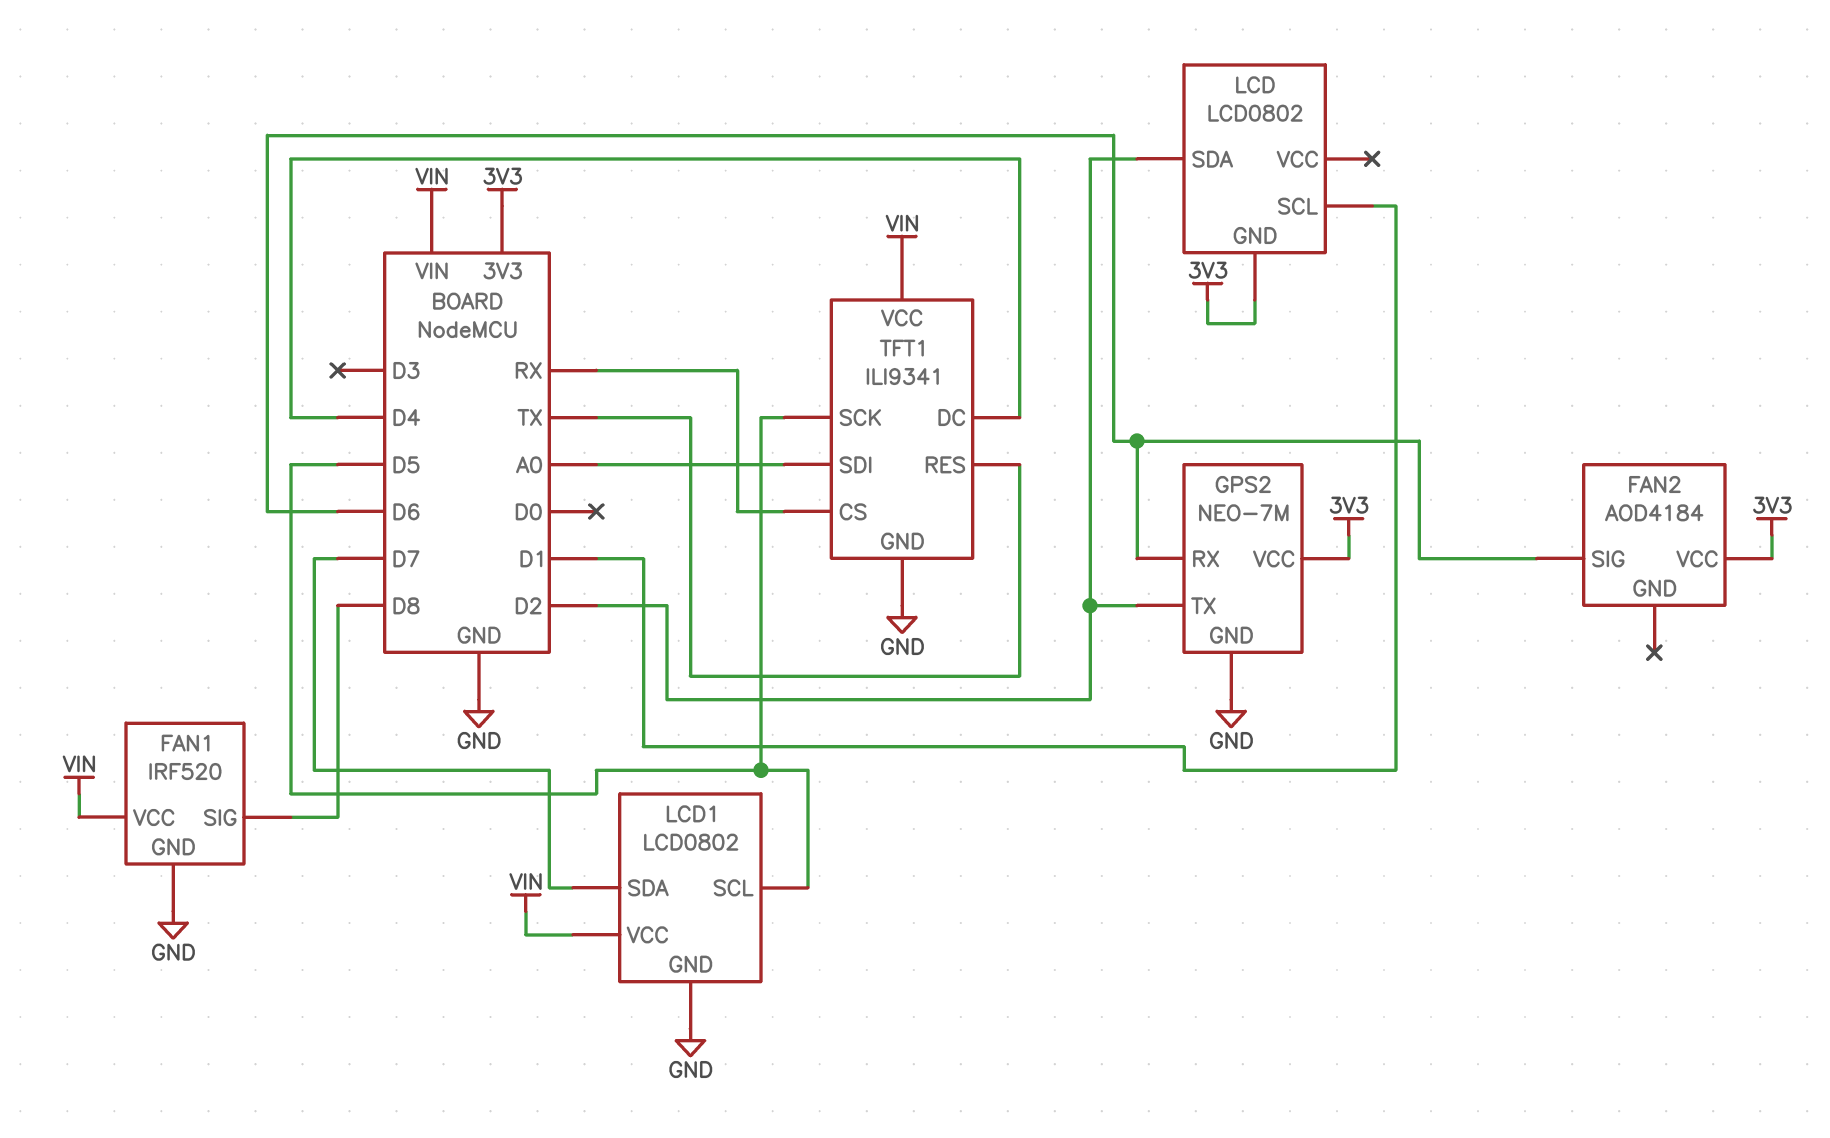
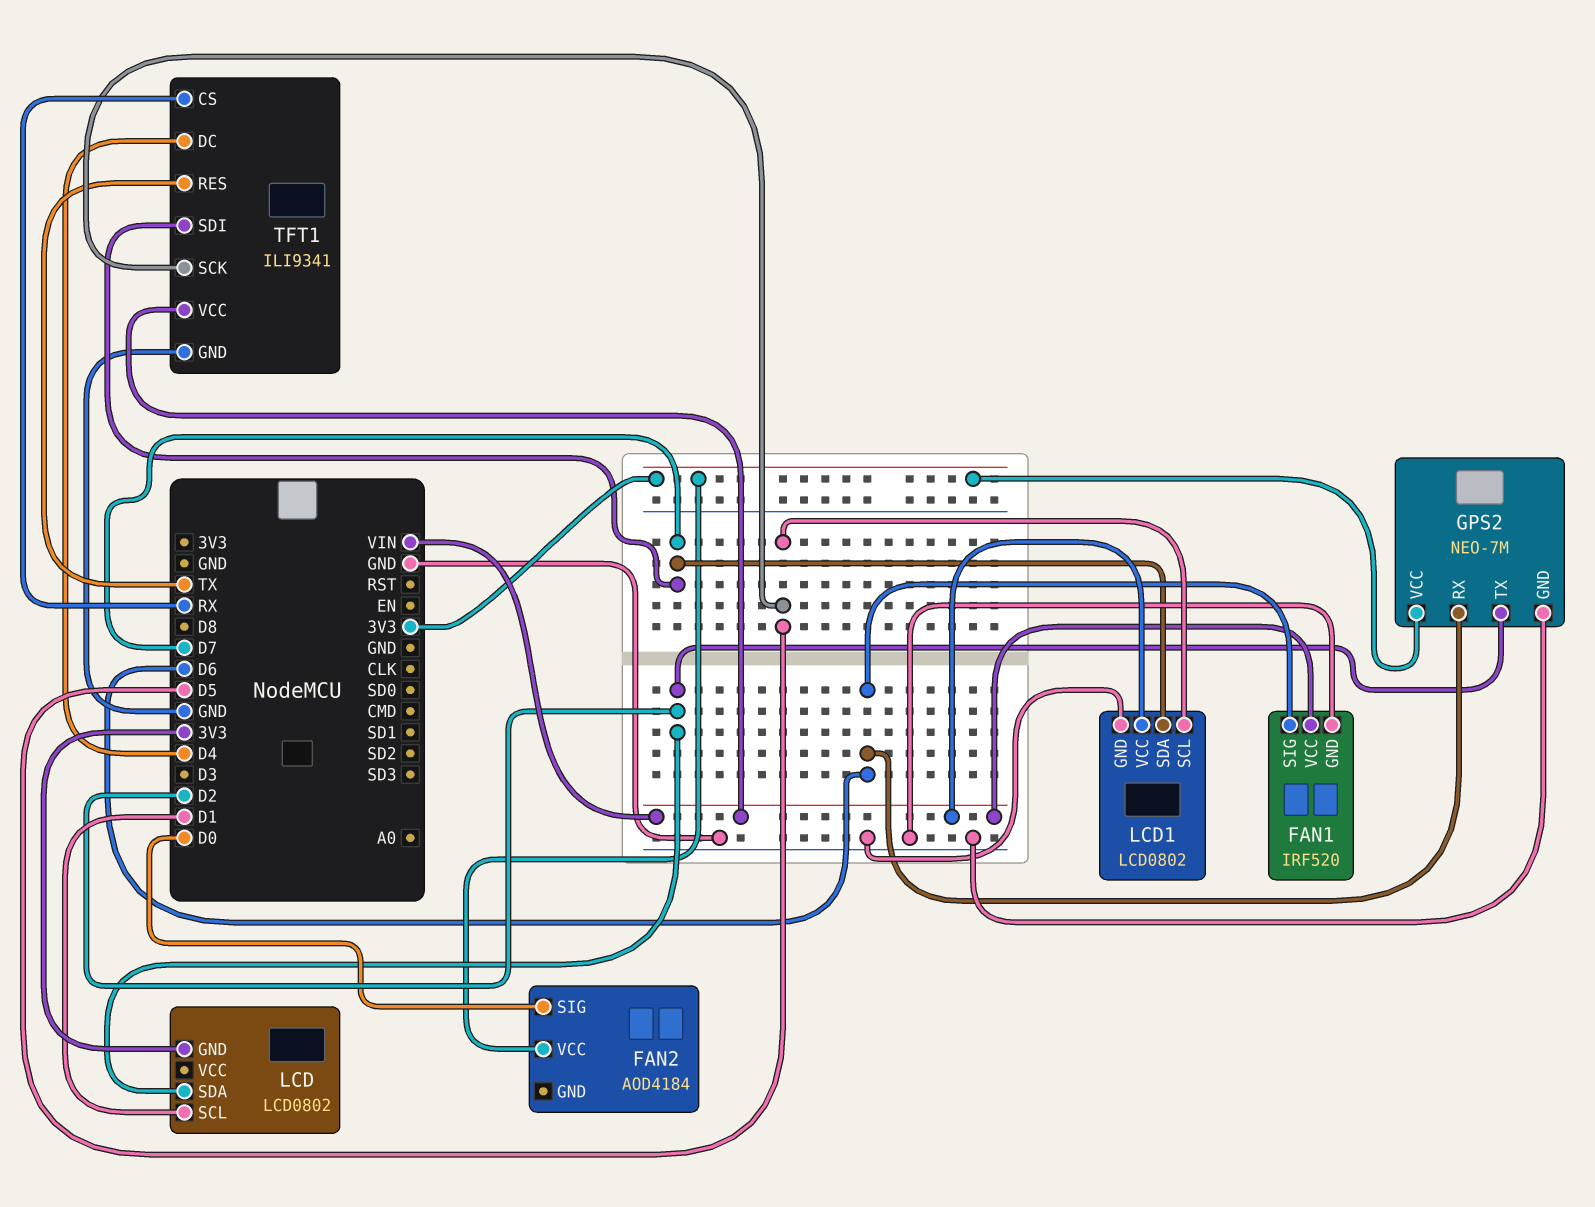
FAN1 pin SIG: D8 -> D6
FAN2 pin SIG: D6 -> D0
TFT1 pin SDI: A0 -> D7

